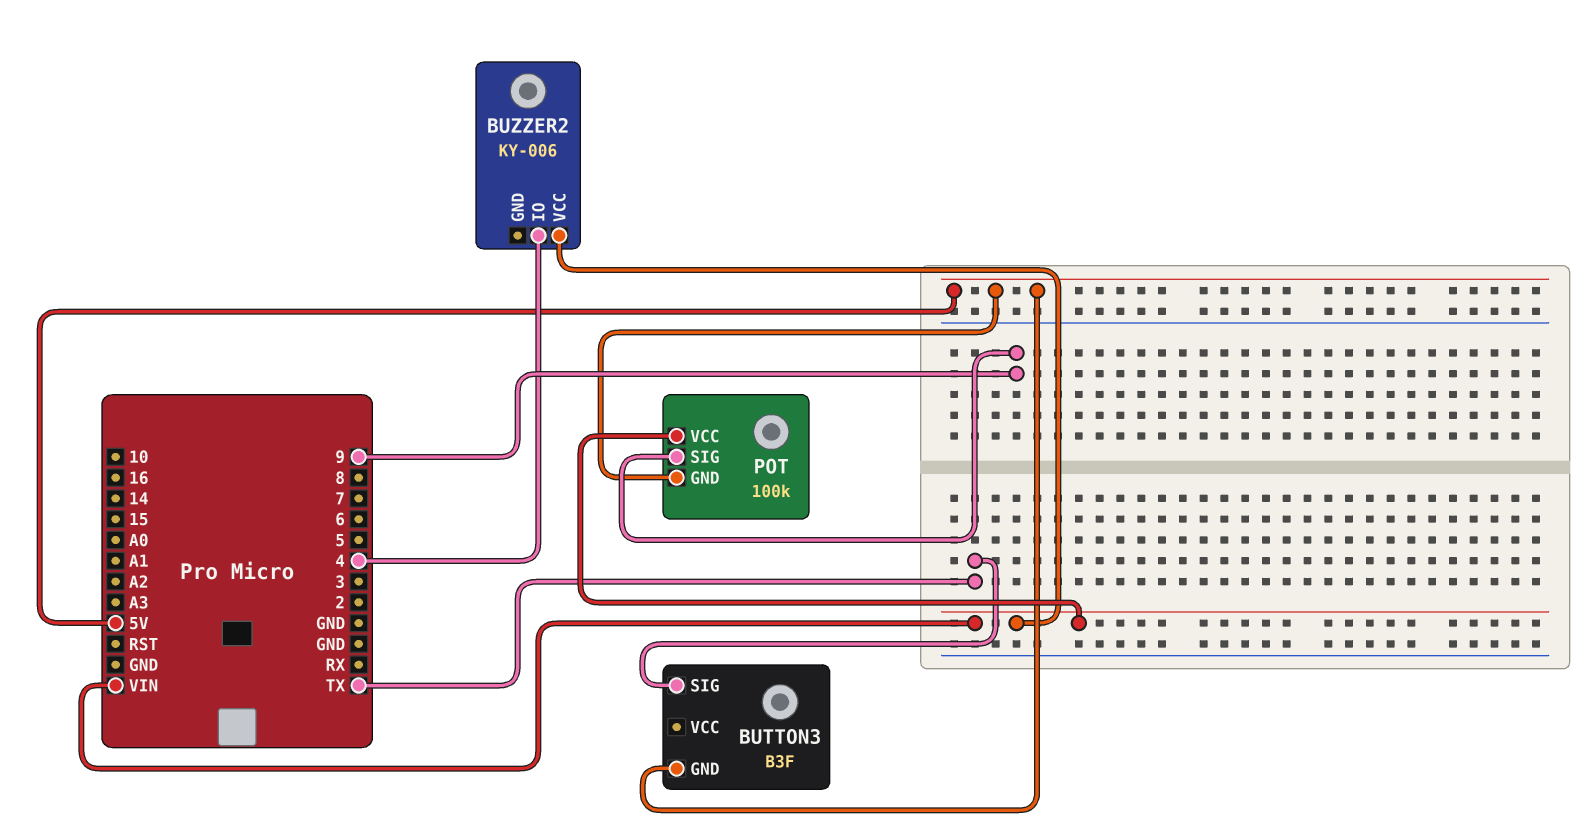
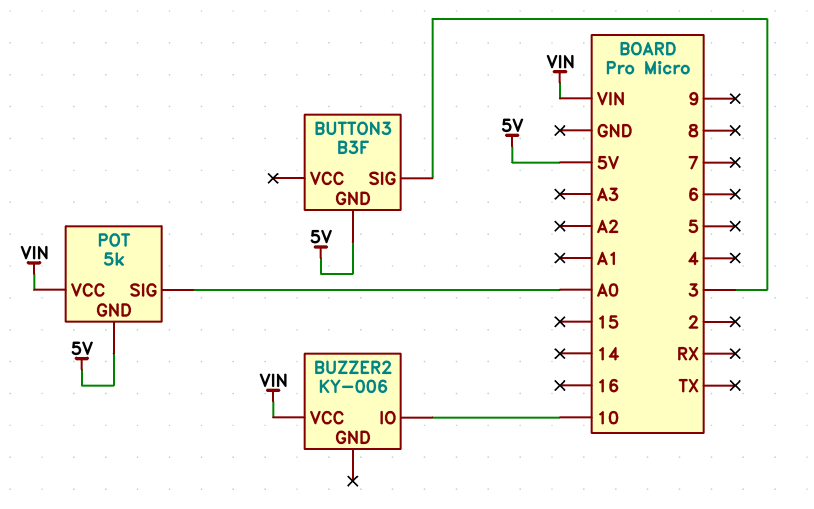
BUTTON3 pin SIG: TX -> 3
BUZZER2 pin IO: 4 -> 10
POT: 100k -> 5k
POT pin SIG: 9 -> A0

